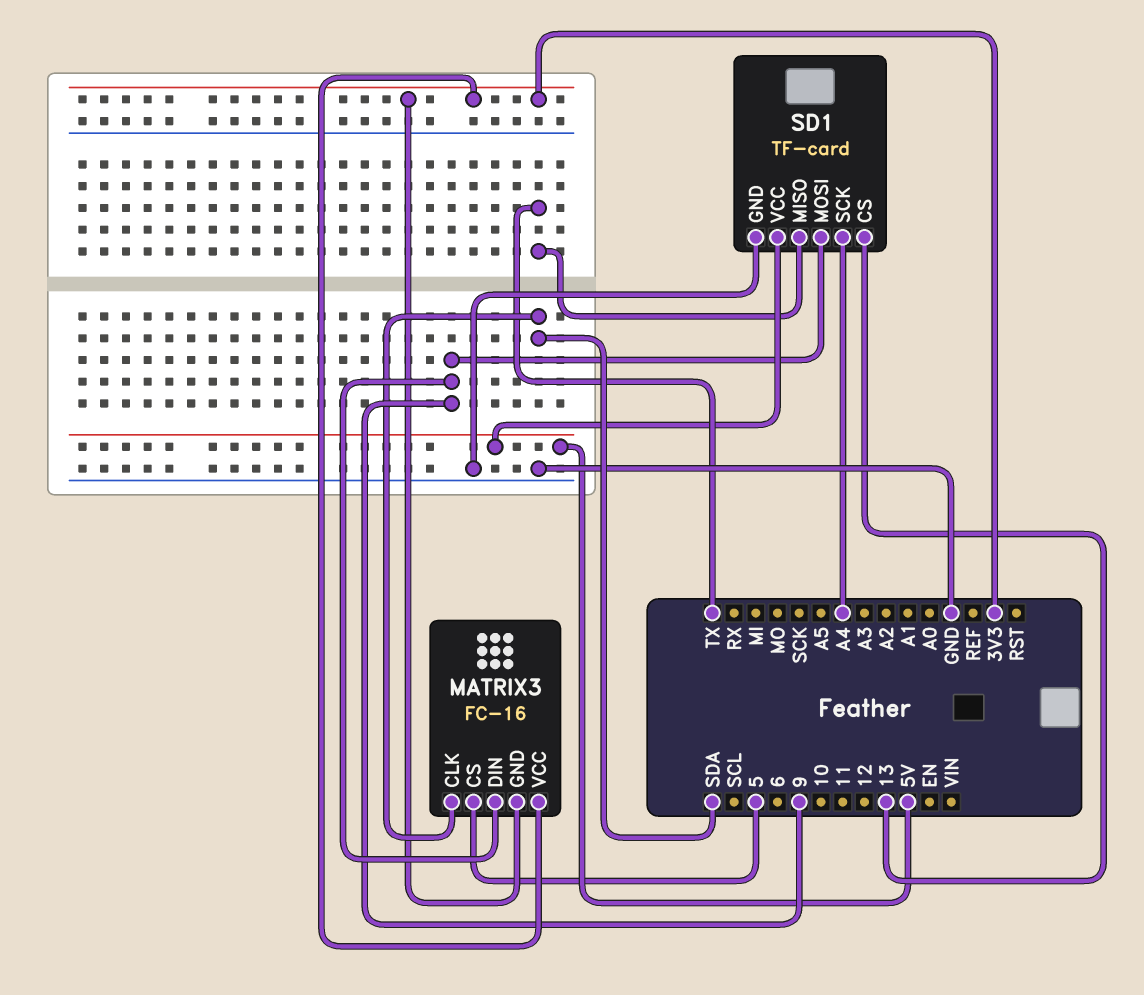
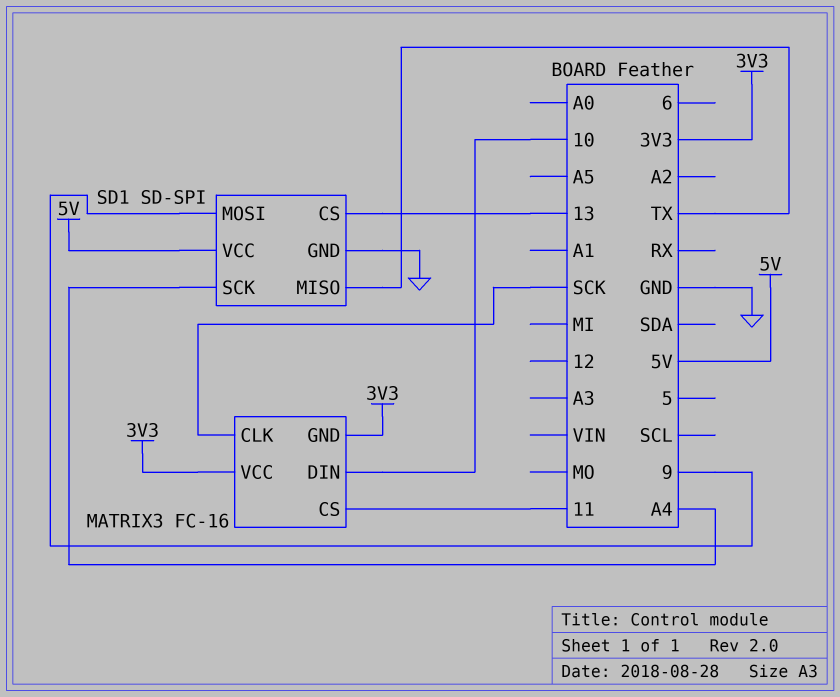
MATRIX3 pin CLK: SDA -> SCK
MATRIX3 pin CS: 5 -> 11
MATRIX3 pin DIN: 9 -> 10
SD1: TF-card -> SD-SPI

